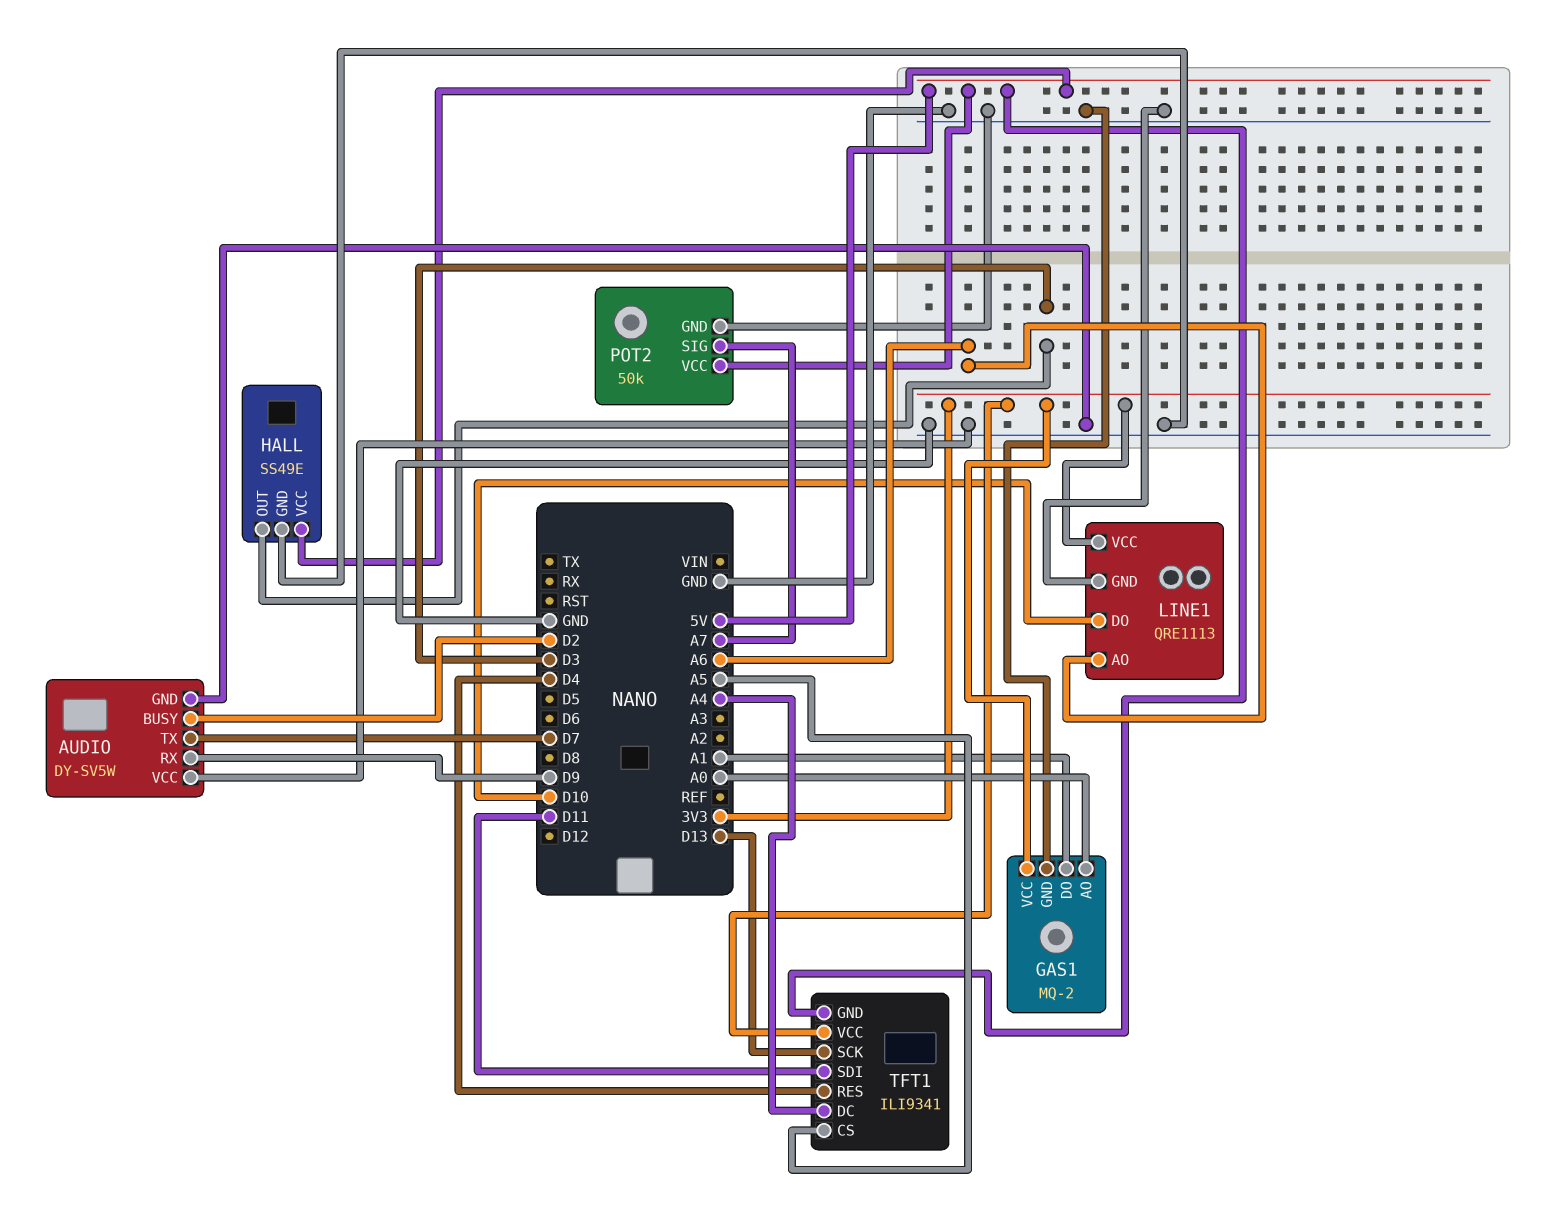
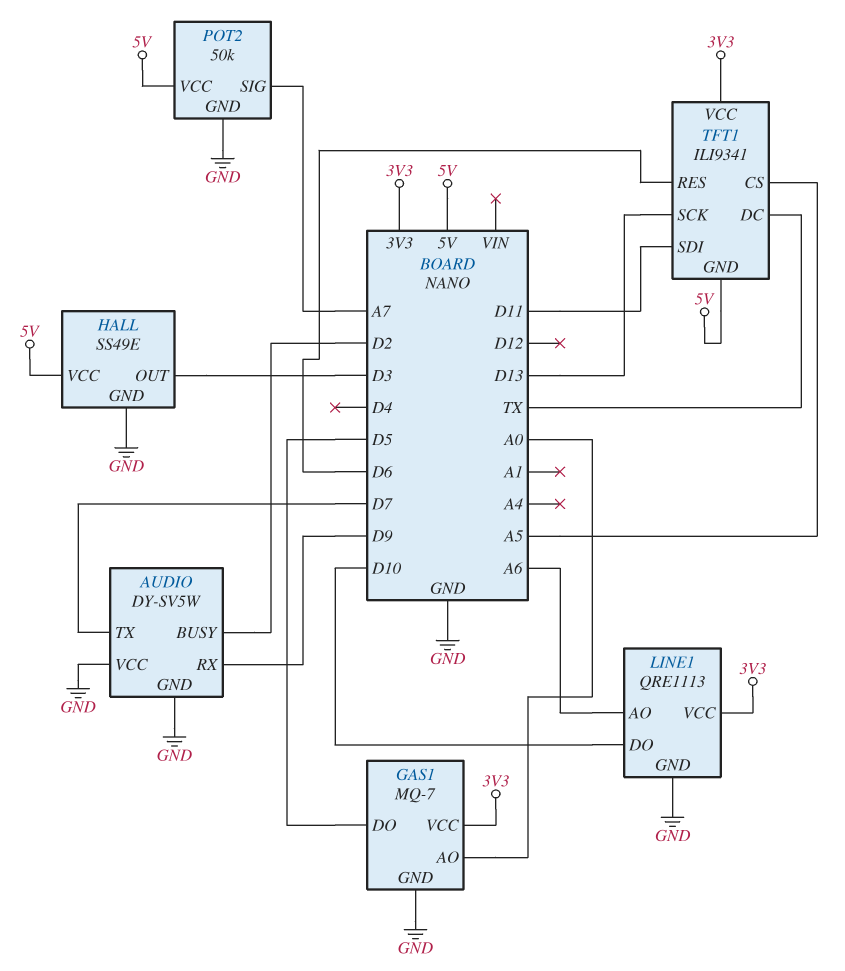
GAS1: MQ-2 -> MQ-7
GAS1 pin DO: A1 -> D5
TFT1 pin DC: A4 -> TX
TFT1 pin RES: D4 -> D6

